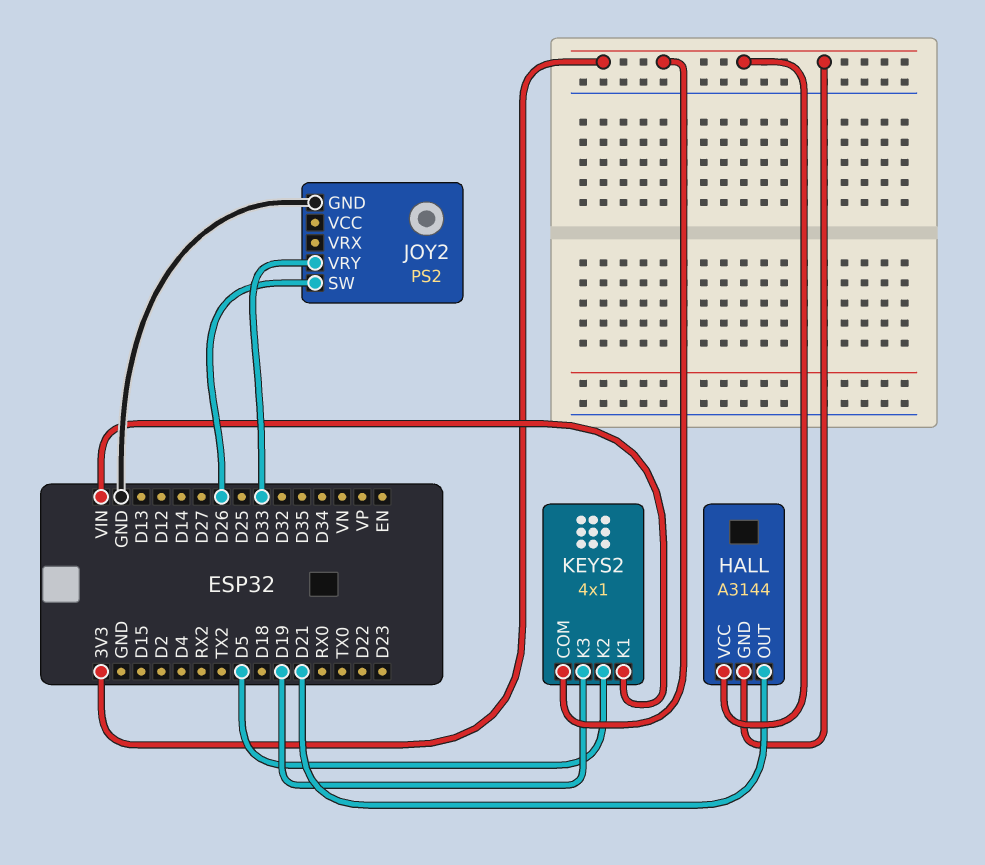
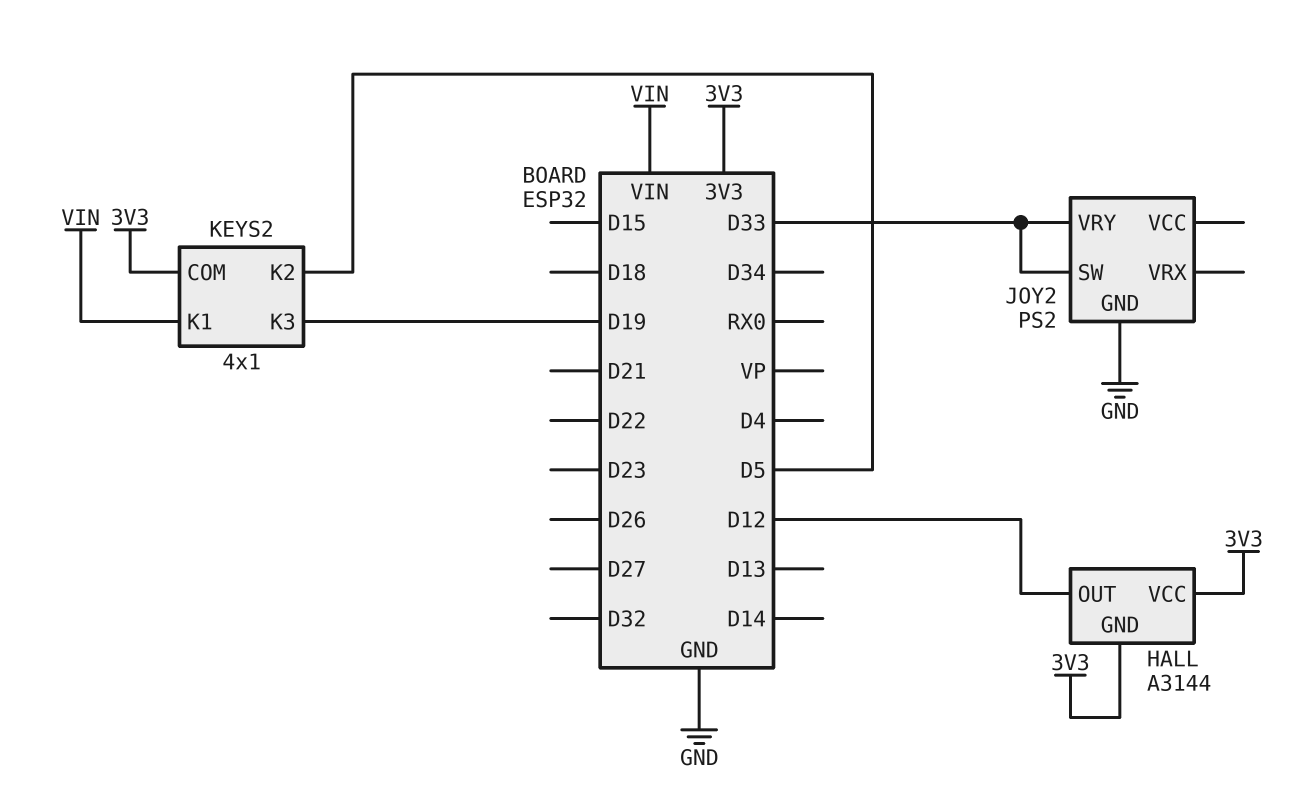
HALL pin OUT: D21 -> D12
JOY2 pin SW: D26 -> D33

